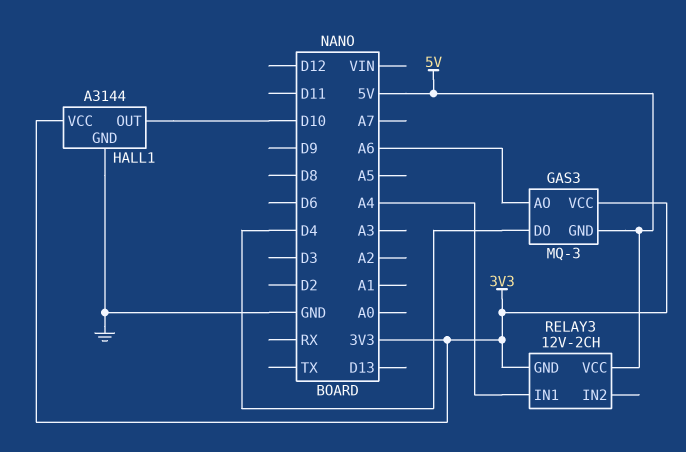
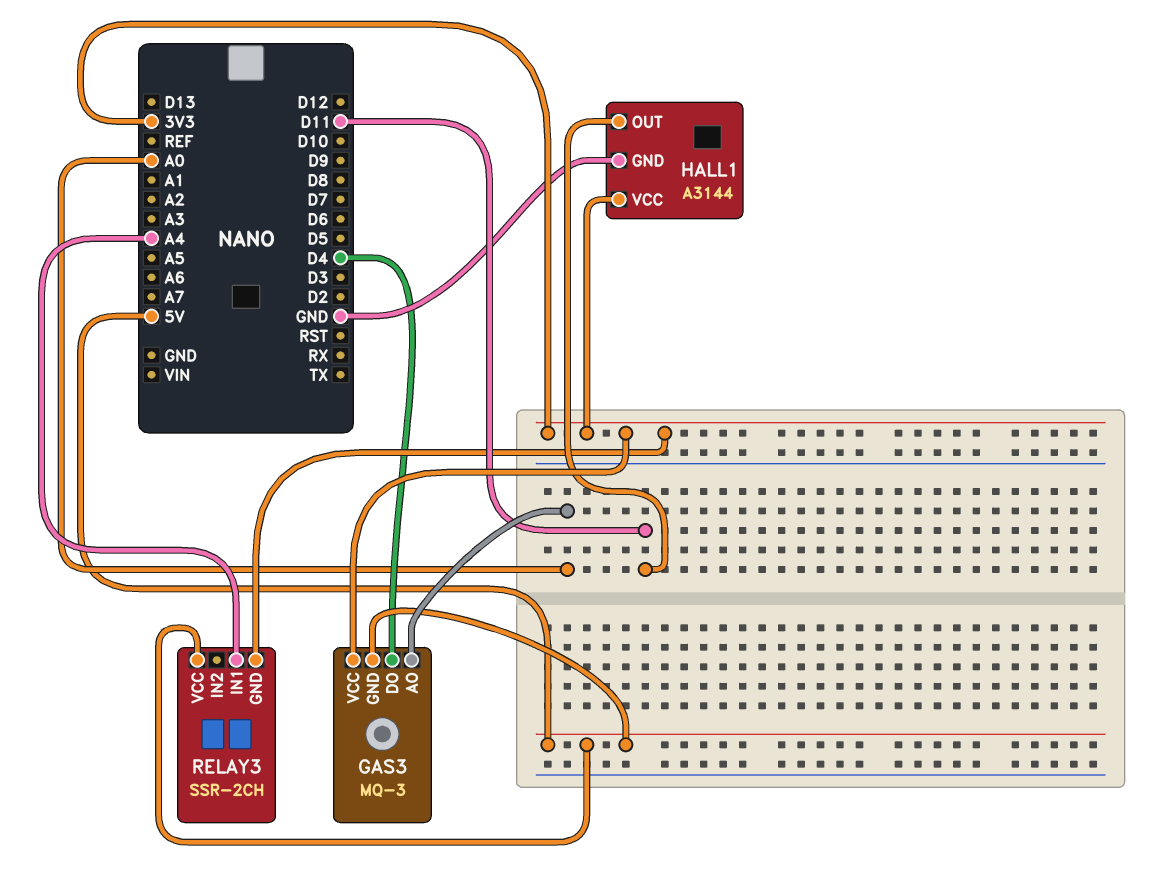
GAS3 pin AO: A6 -> A0
HALL1 pin OUT: D10 -> D11
RELAY3: 12V-2CH -> SSR-2CH

